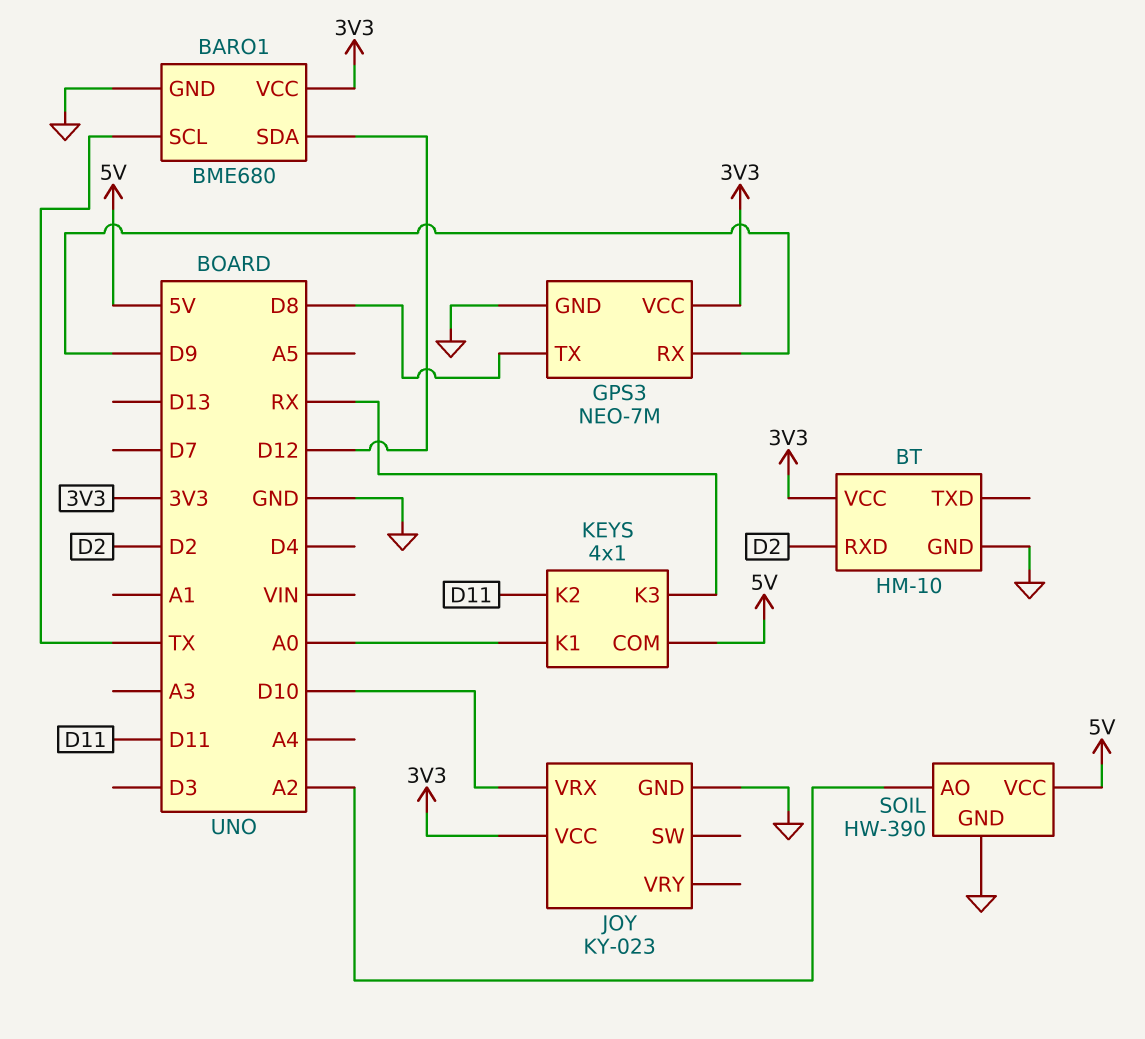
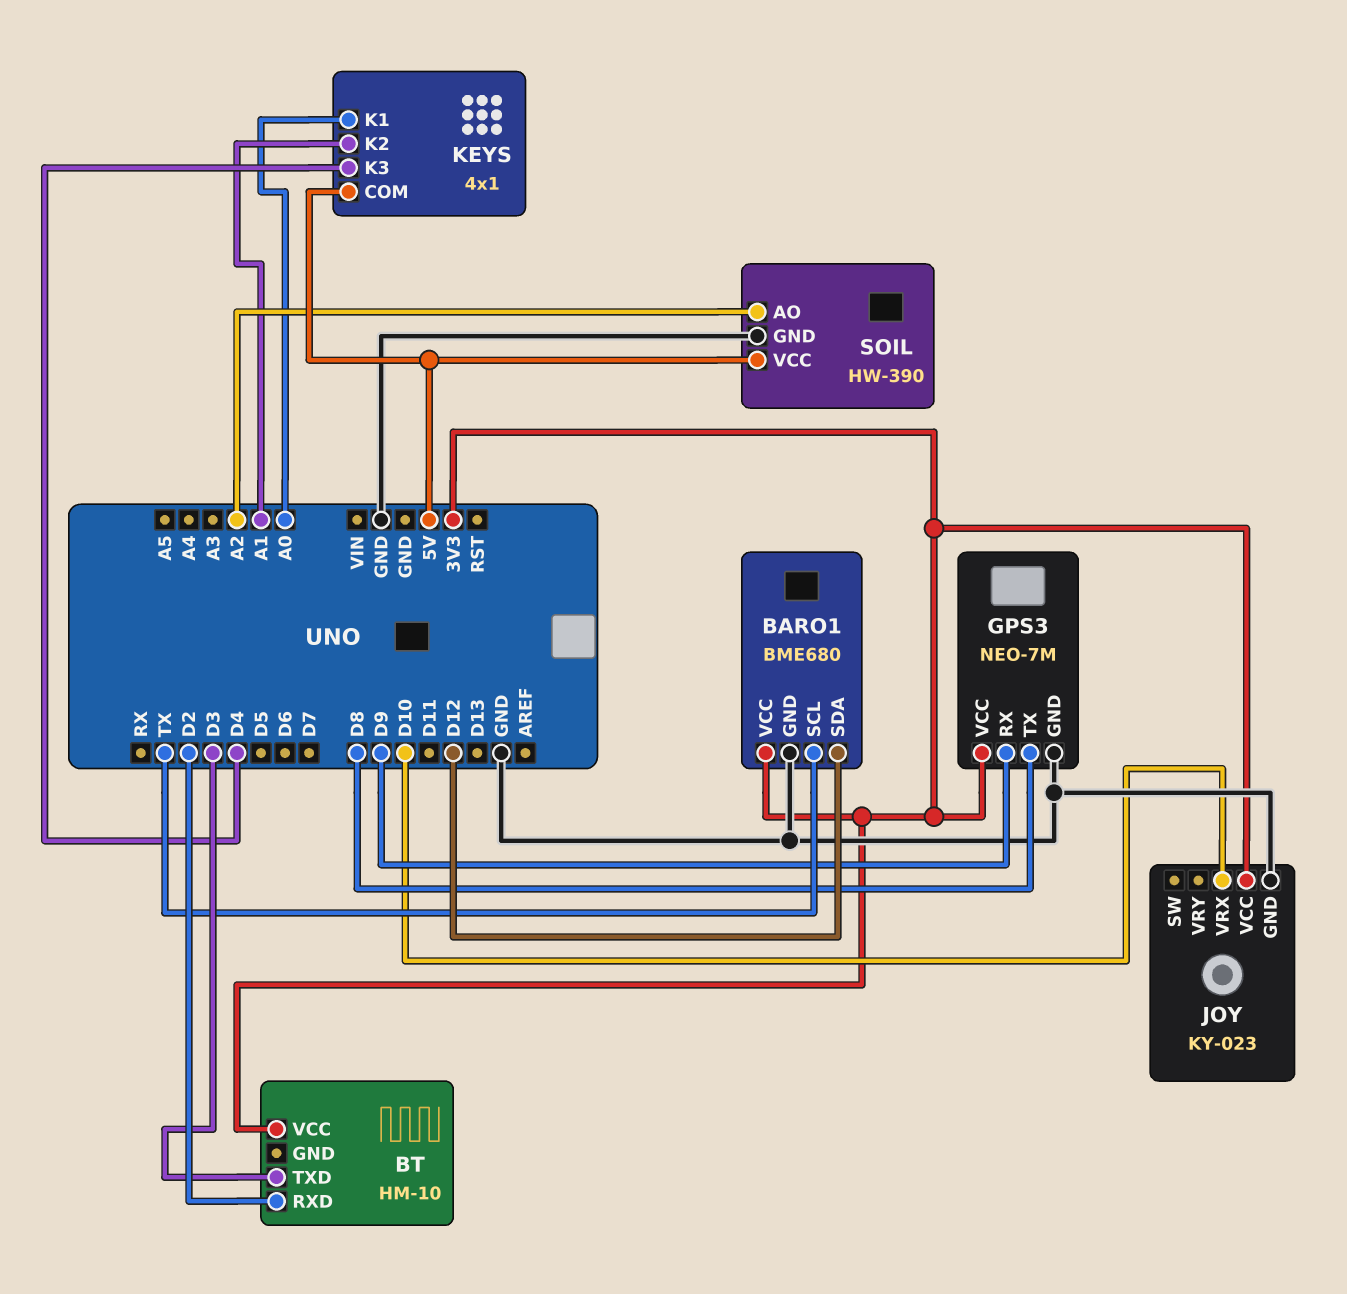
BT pin GND: GND -> none
BT pin TXD: none -> D3
KEYS pin K2: D11 -> A1
KEYS pin K3: RX -> D4

